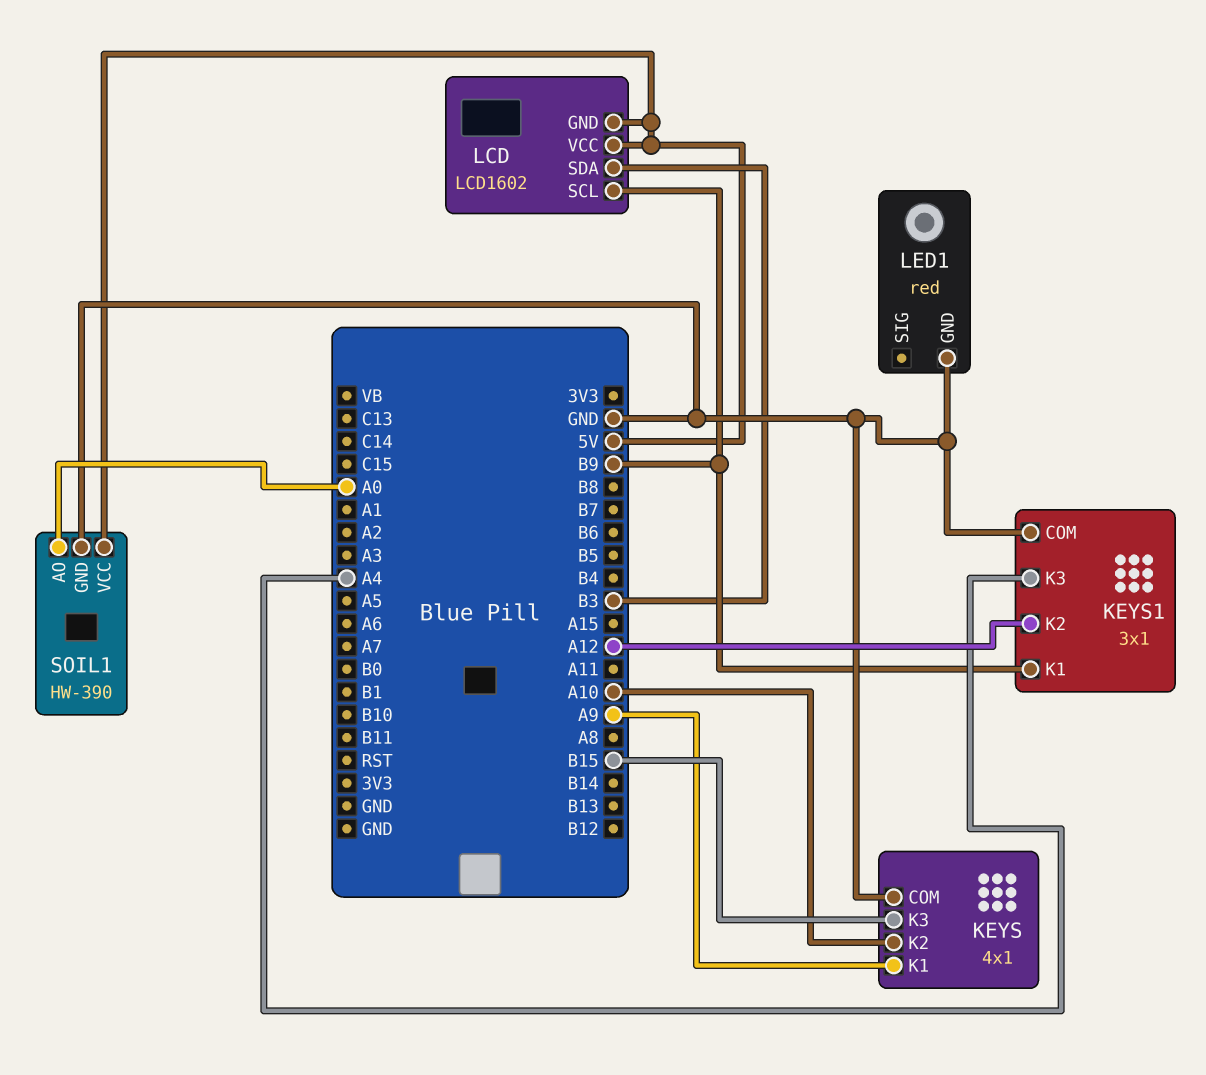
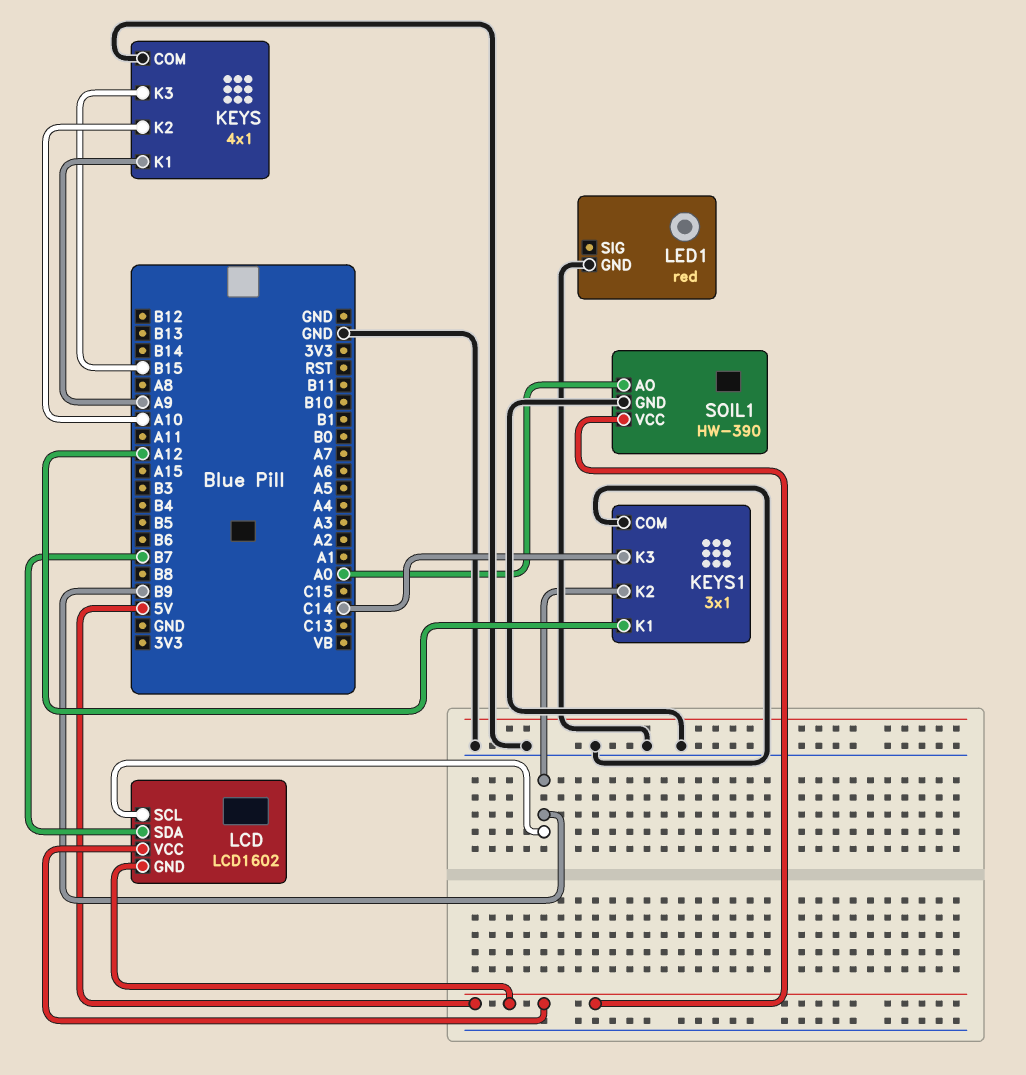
KEYS1 pin K1: B9 -> A12
KEYS1 pin K2: A12 -> B9
KEYS1 pin K3: A4 -> C14
LCD pin SDA: B3 -> B7

